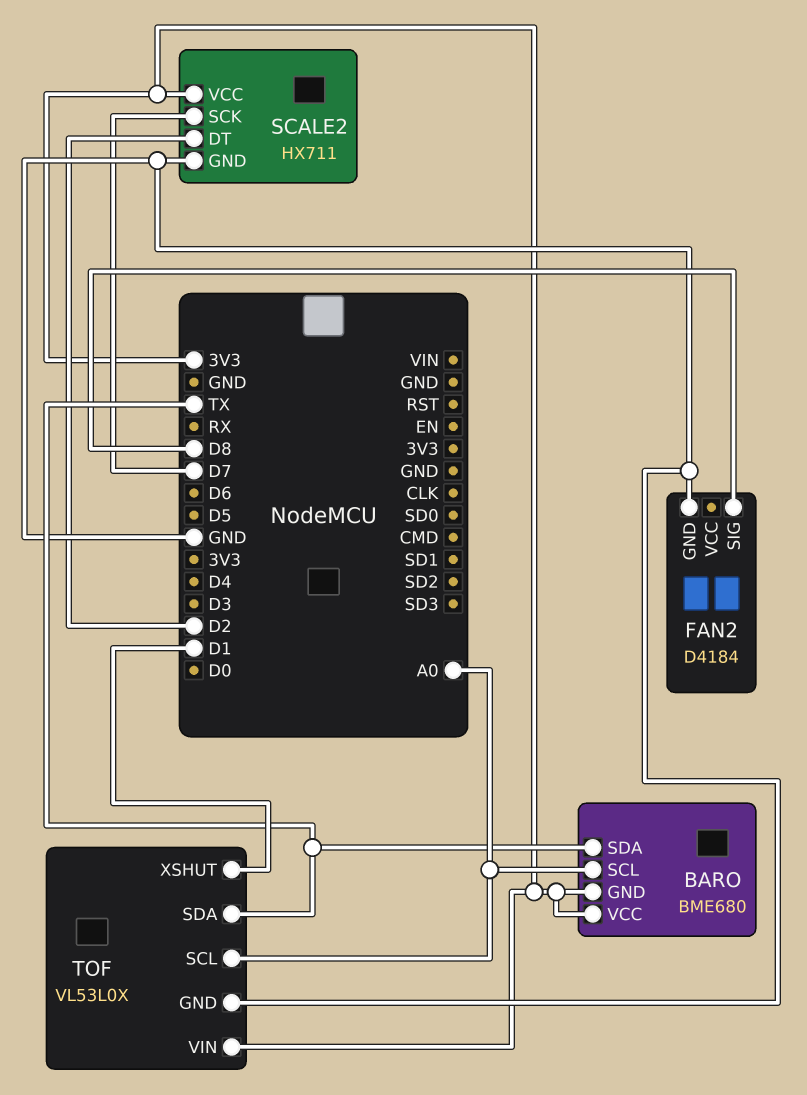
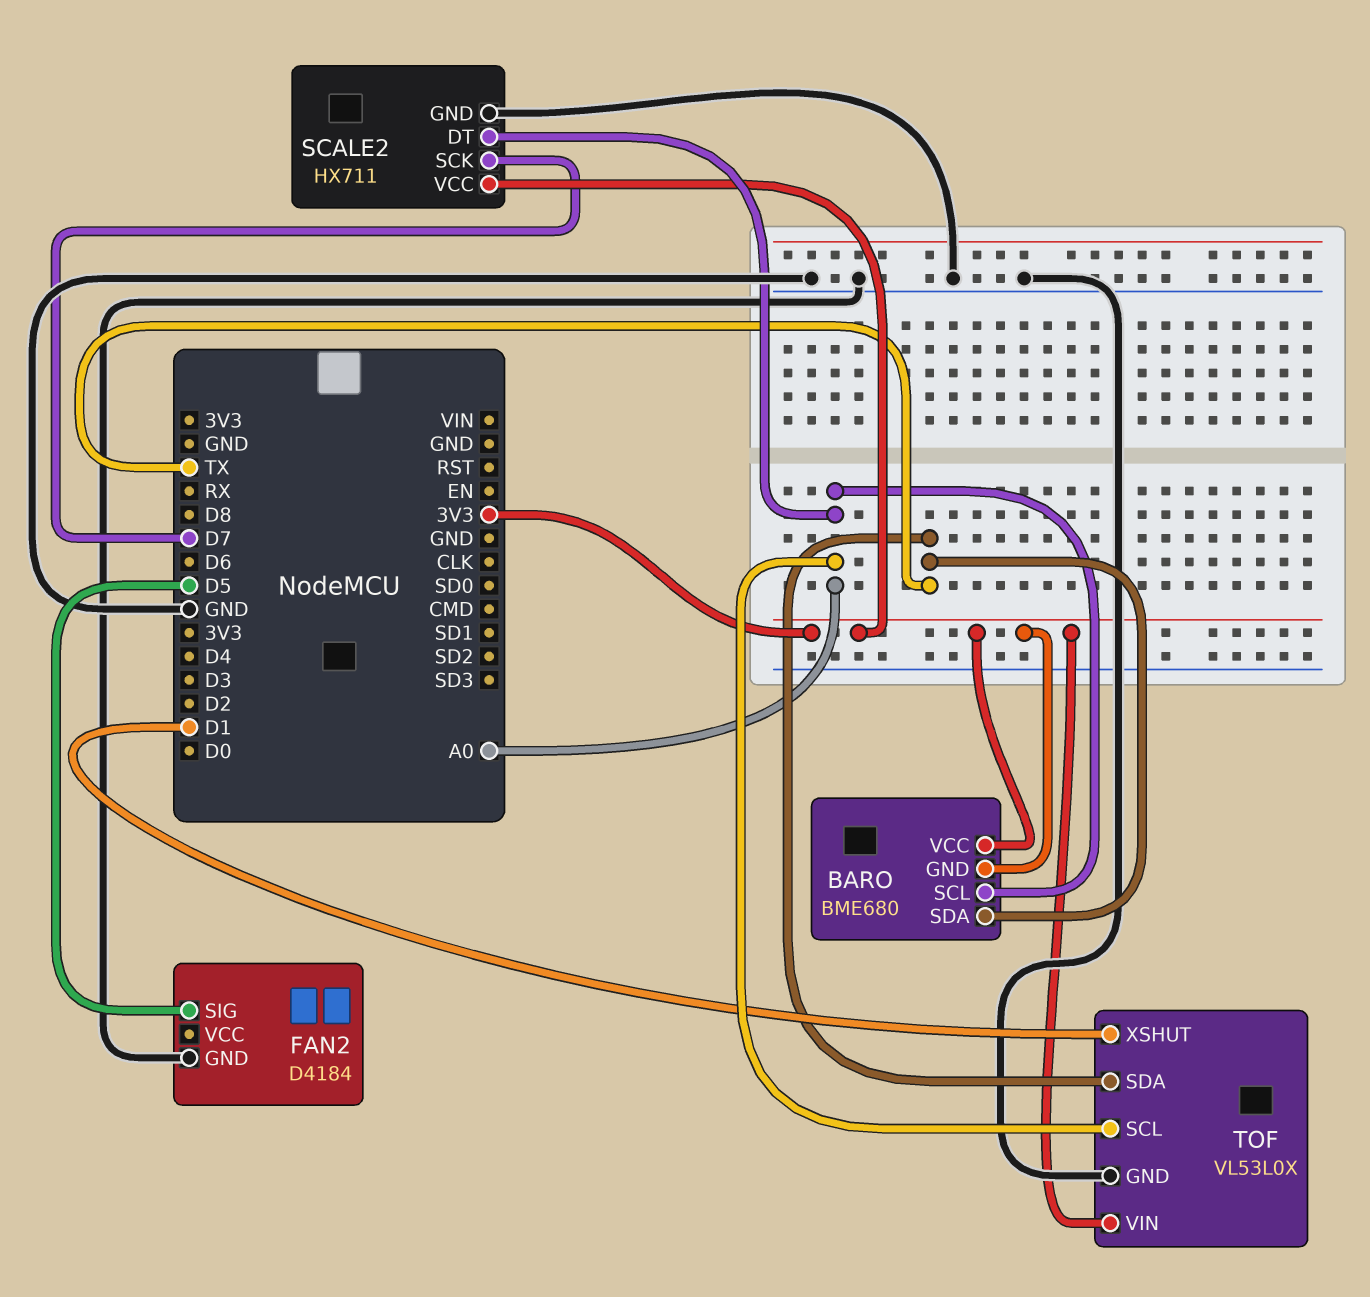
FAN2 pin SIG: D8 -> D5
SCALE2 pin DT: D2 -> A0

